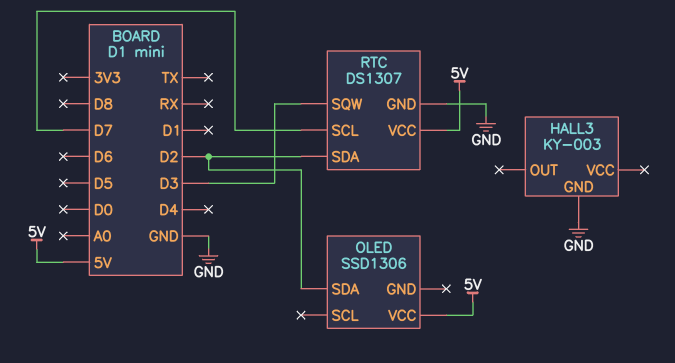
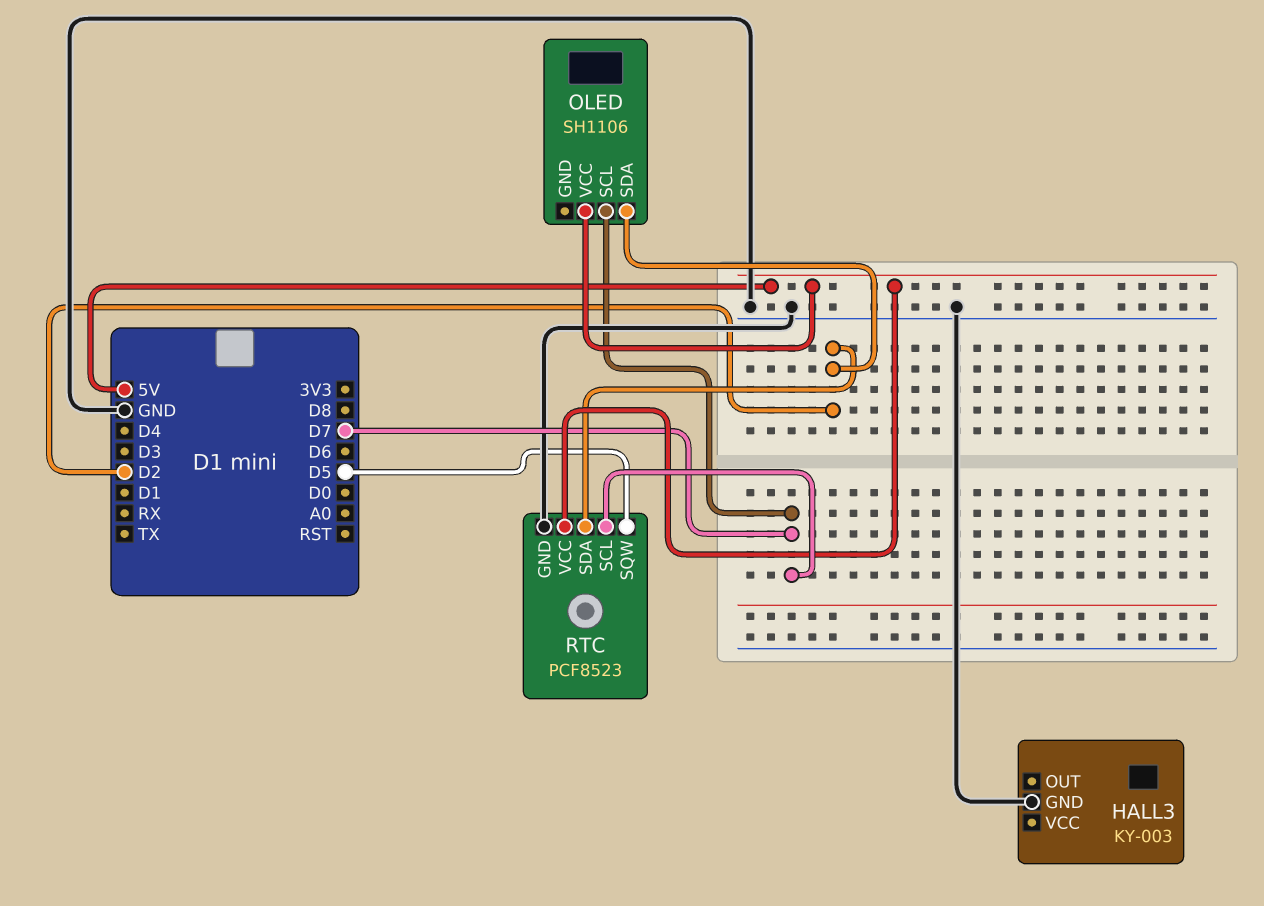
OLED: SSD1306 -> SH1106
OLED pin SCL: none -> D7
RTC: DS1307 -> PCF8523
RTC pin SQW: D3 -> D5

